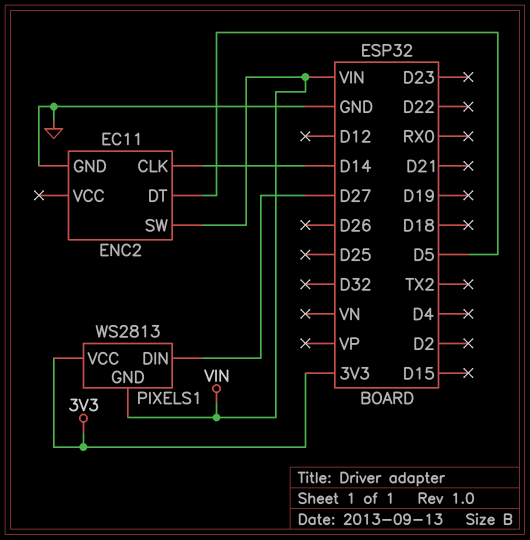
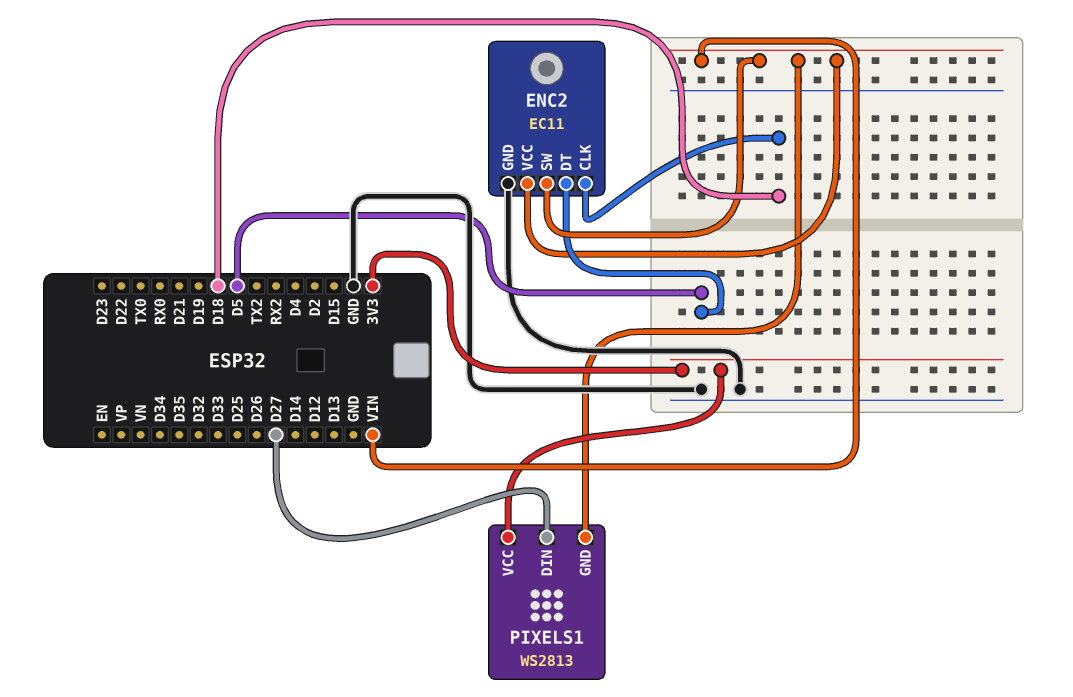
ENC2 pin CLK: D14 -> D18
ENC2 pin VCC: none -> VIN

